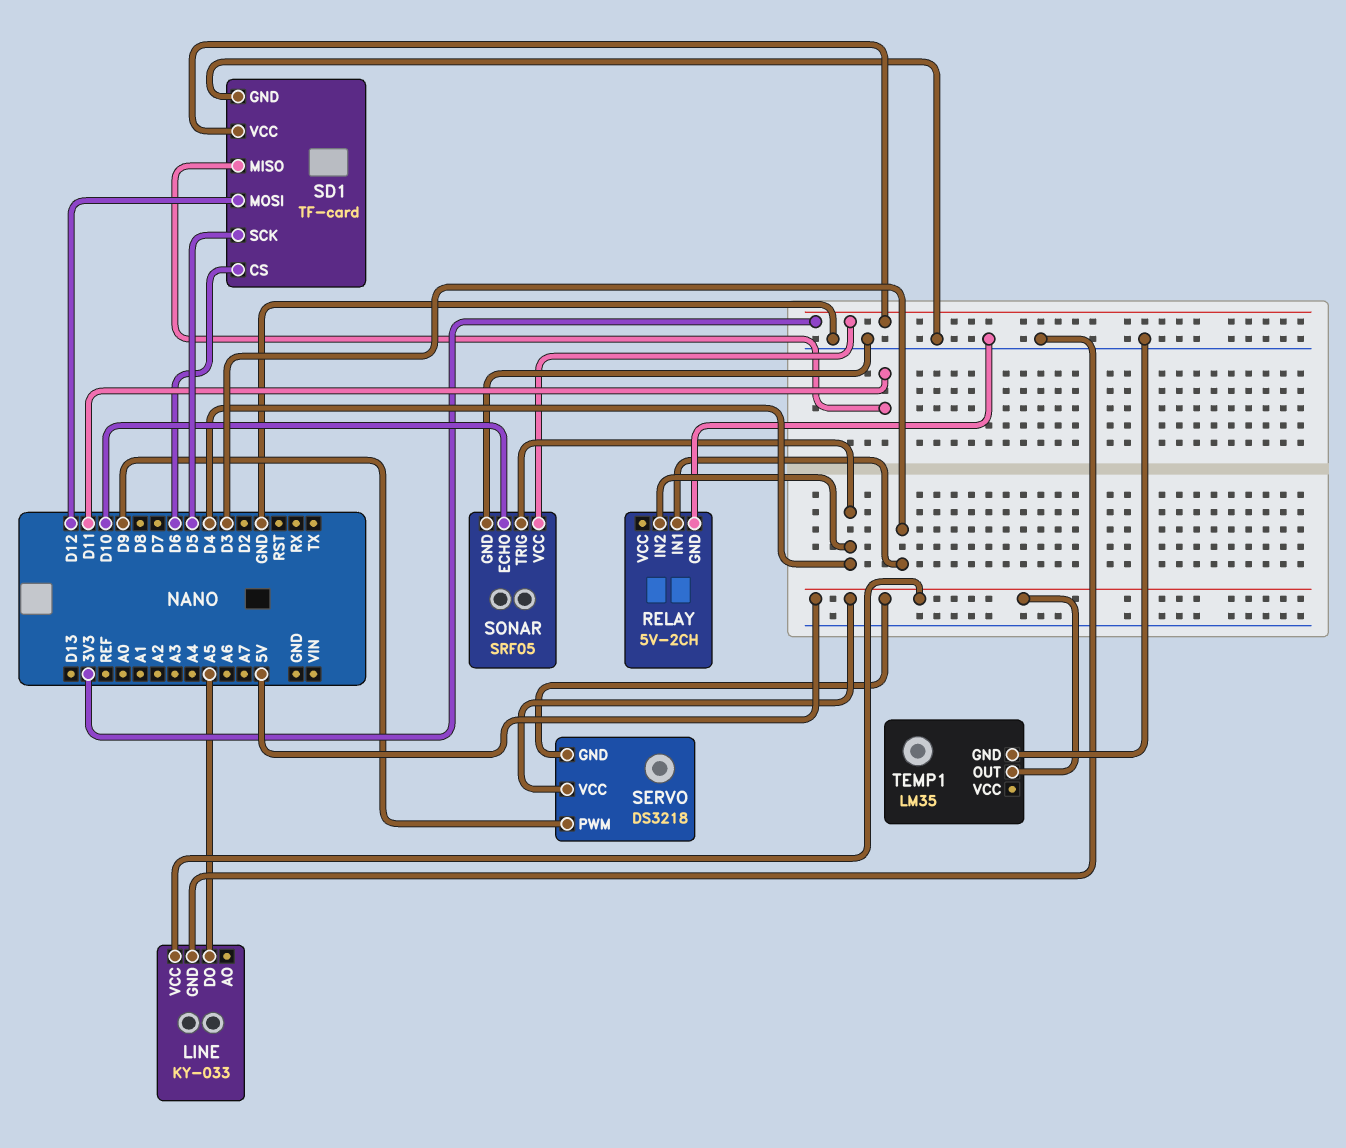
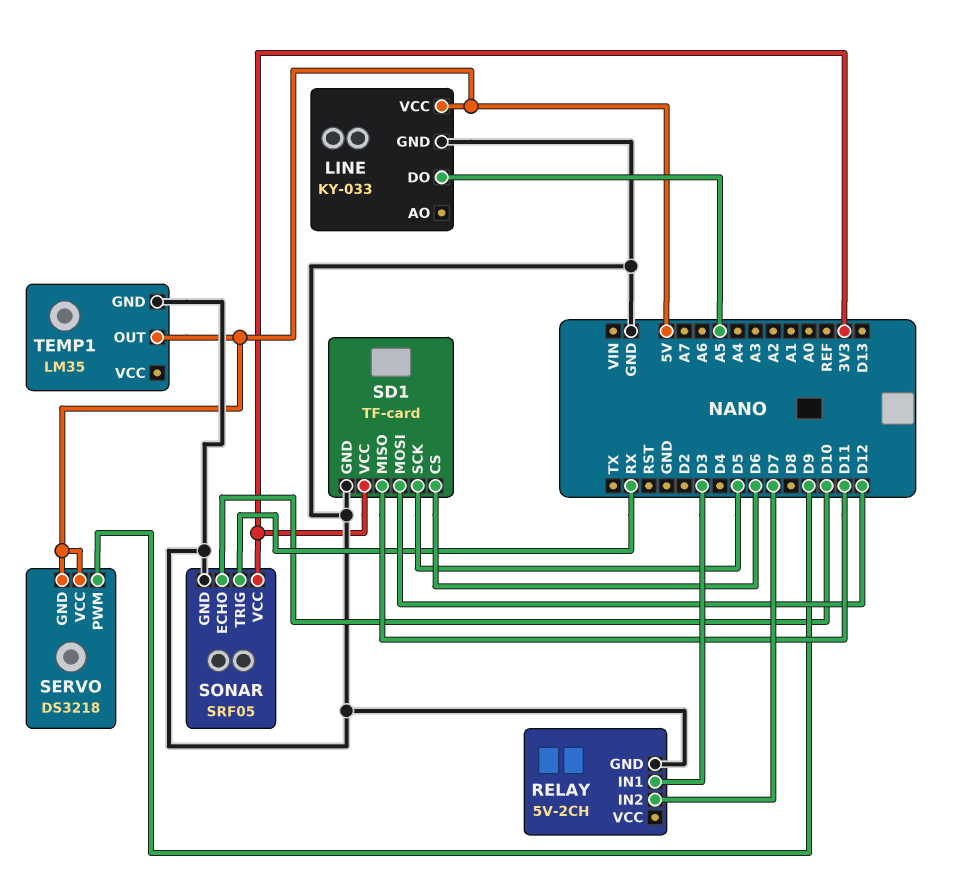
RELAY pin IN2: D4 -> D7
SONAR pin TRIG: D4 -> RX

